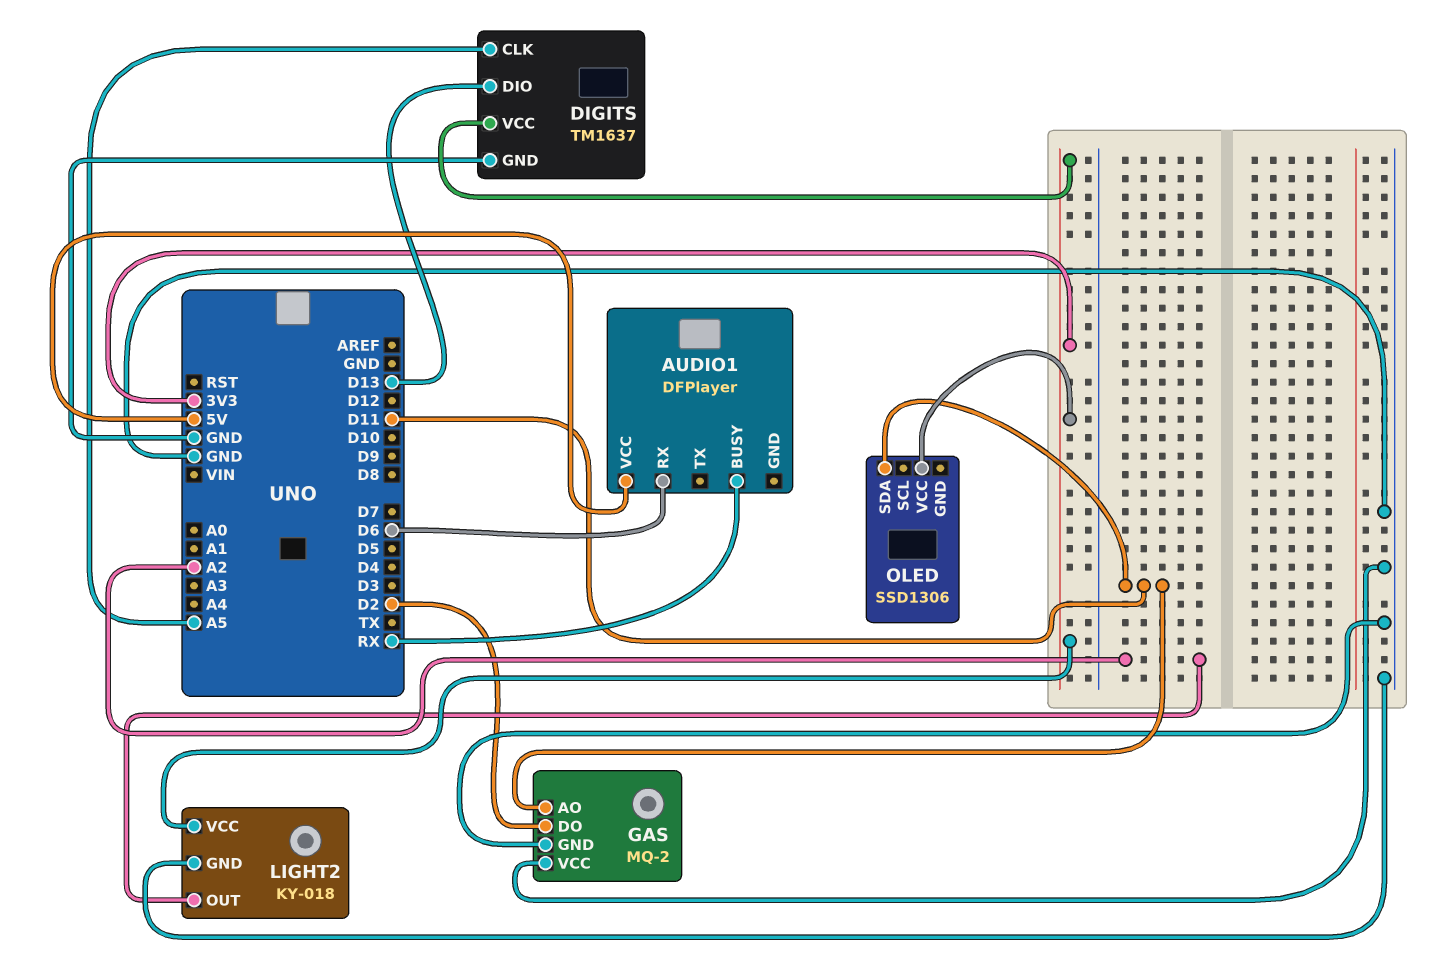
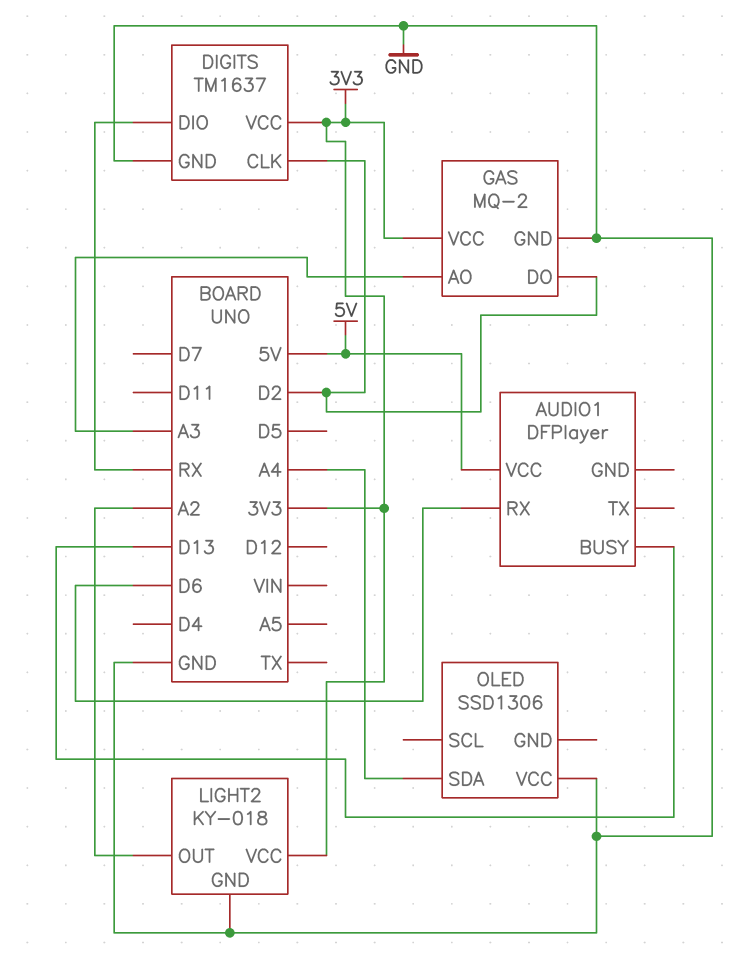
AUDIO1 pin BUSY: RX -> D13
DIGITS pin CLK: A5 -> D2
DIGITS pin DIO: D13 -> RX
GAS pin AO: D11 -> A3
GAS pin VCC: GND -> 3V3
OLED pin SDA: D11 -> A4
OLED pin VCC: 3V3 -> GND

